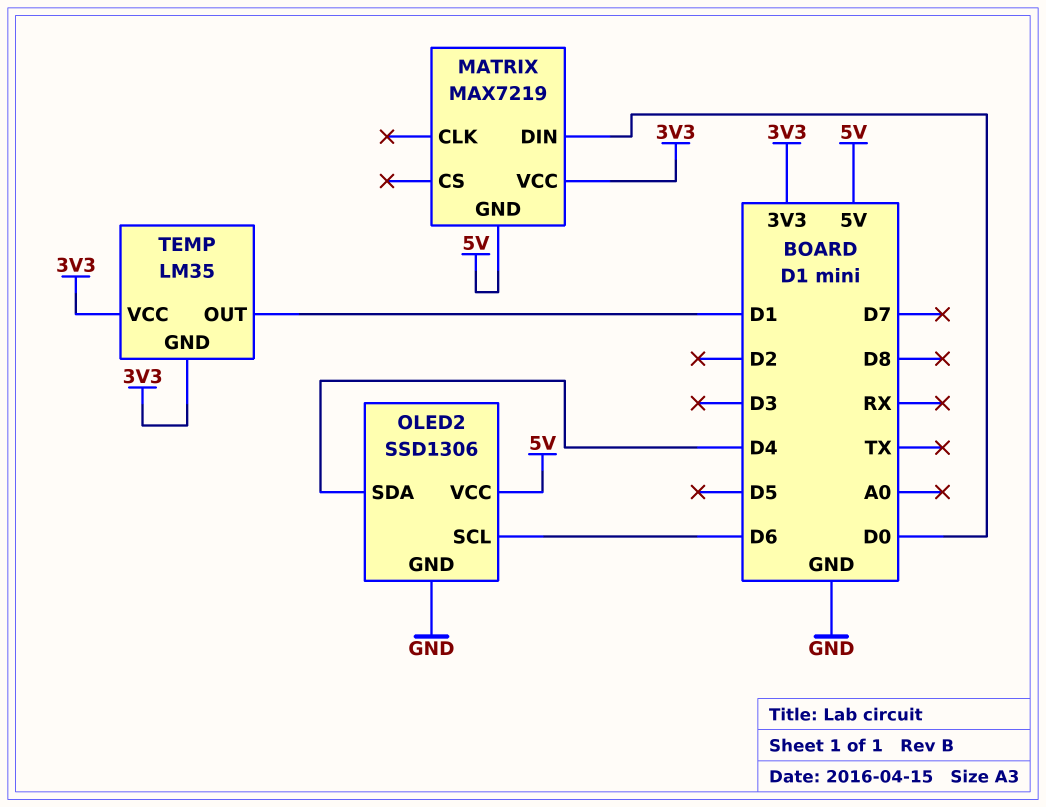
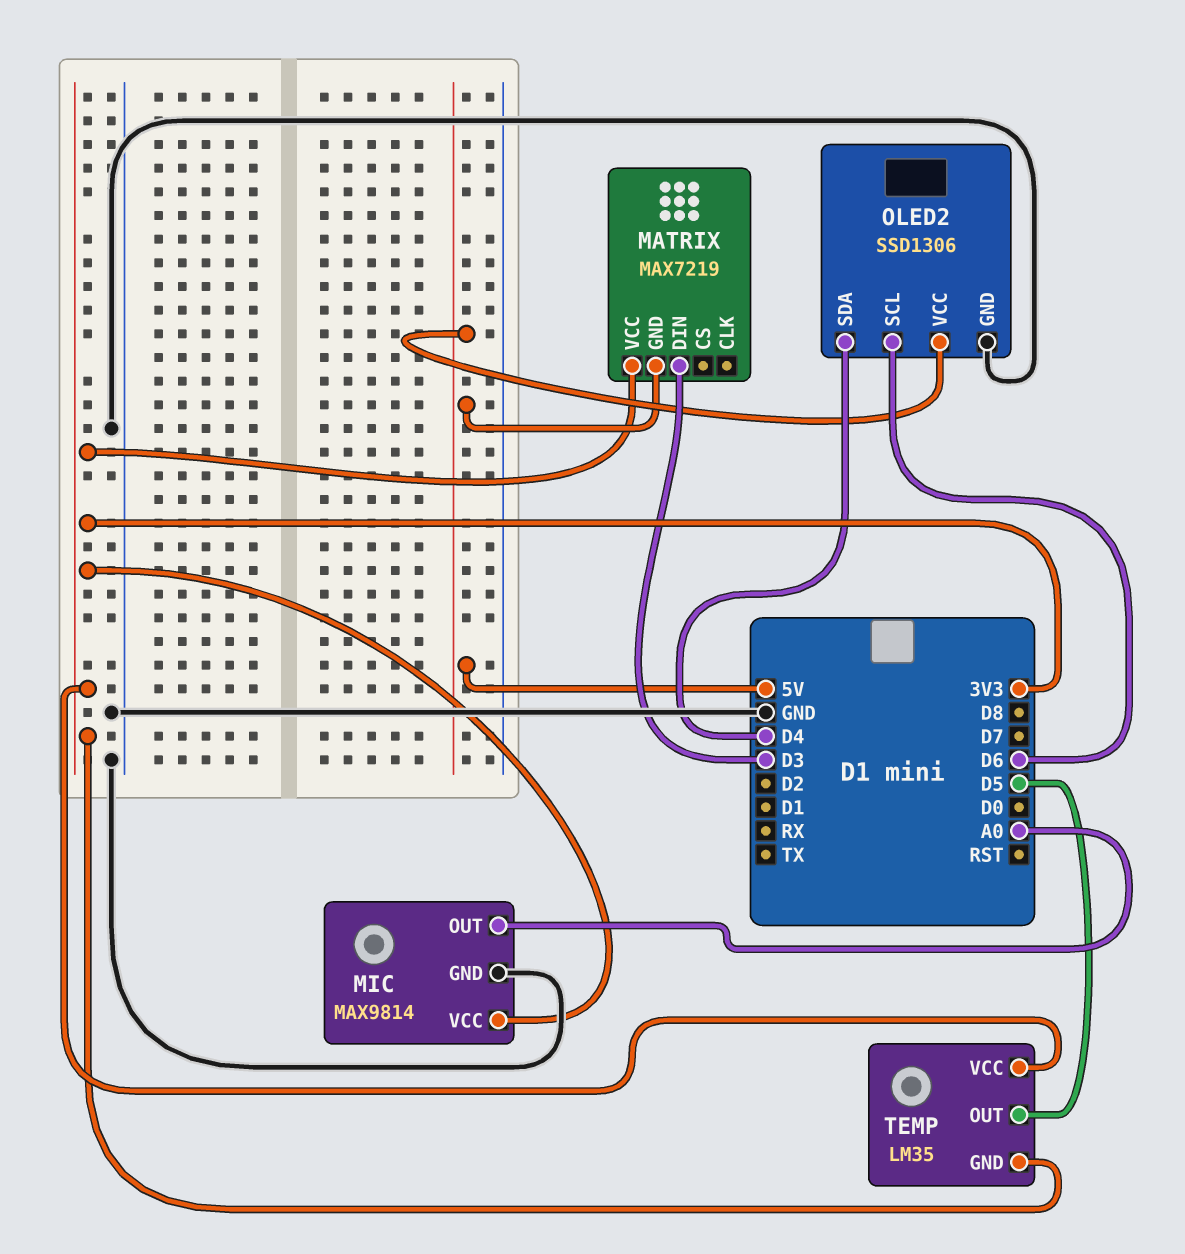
MATRIX pin DIN: D0 -> D3
MIC: none -> MAX9814
MIC pin GND: none -> GND
MIC pin OUT: none -> A0
MIC pin VCC: none -> 3V3
TEMP pin OUT: D1 -> D5

